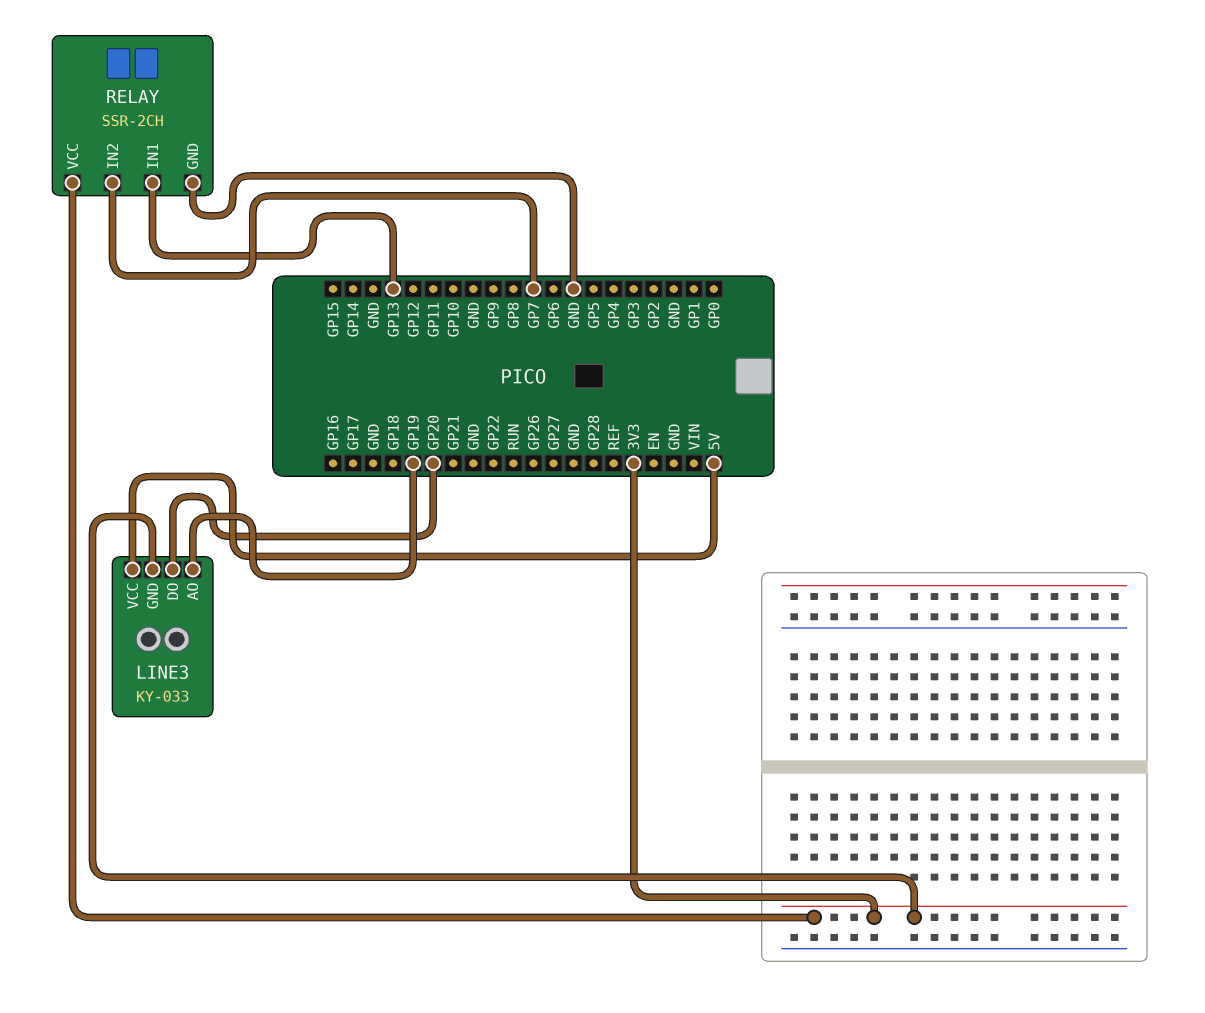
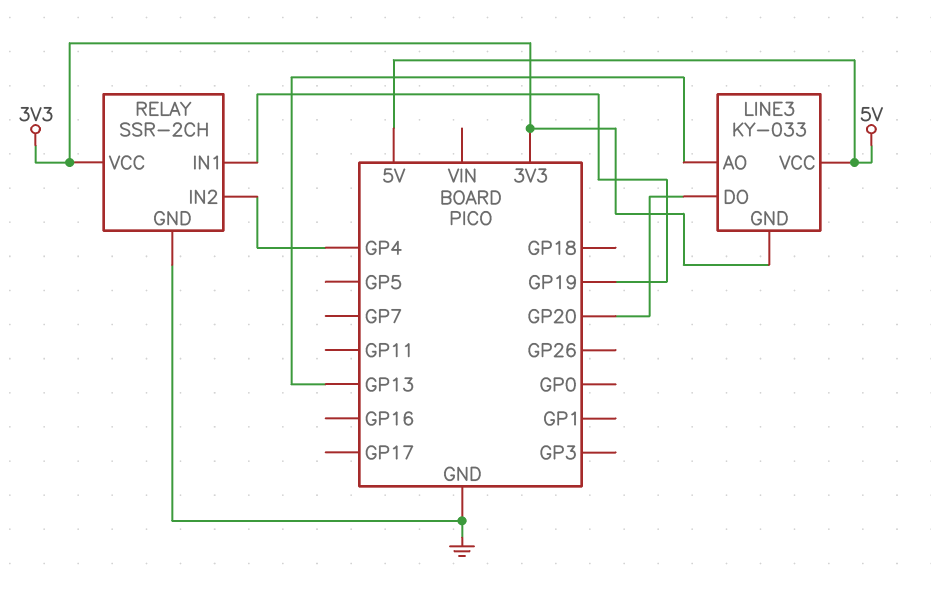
LINE3 pin AO: GP19 -> GP13
RELAY pin IN1: GP13 -> GP19
RELAY pin IN2: GP7 -> GP4

